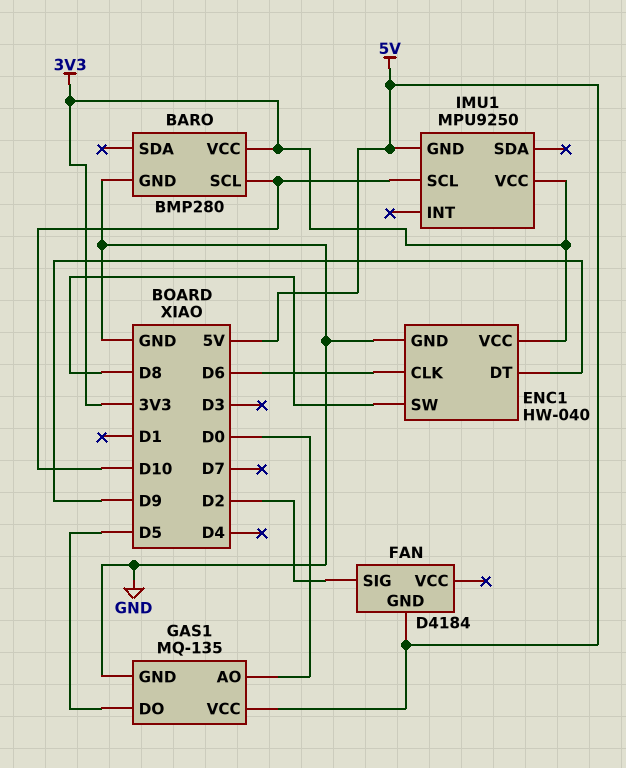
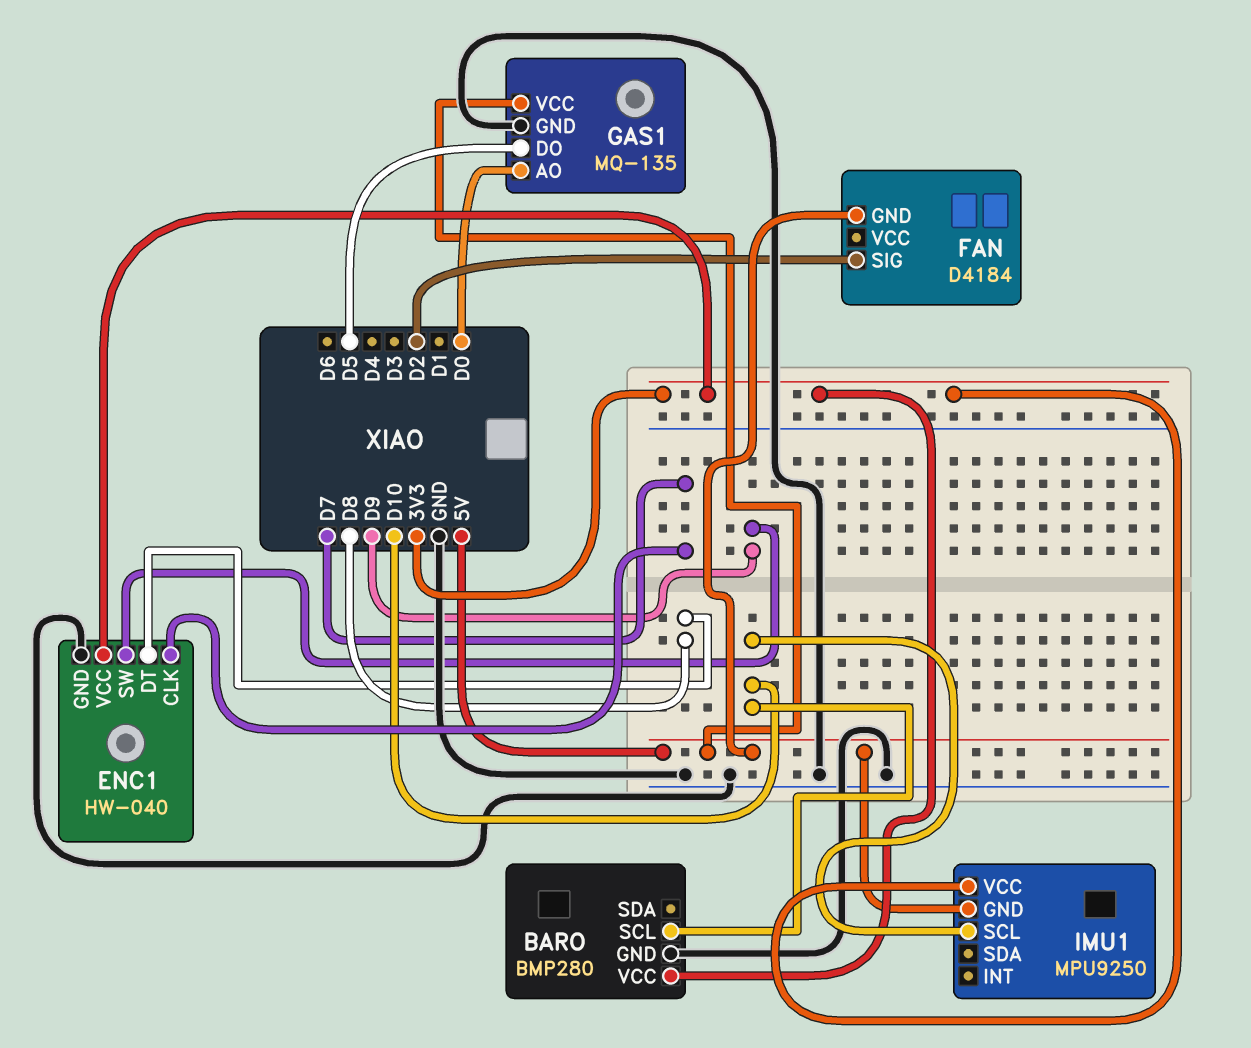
ENC1 pin CLK: D6 -> D7
ENC1 pin DT: D9 -> D8
ENC1 pin SW: D8 -> D9

